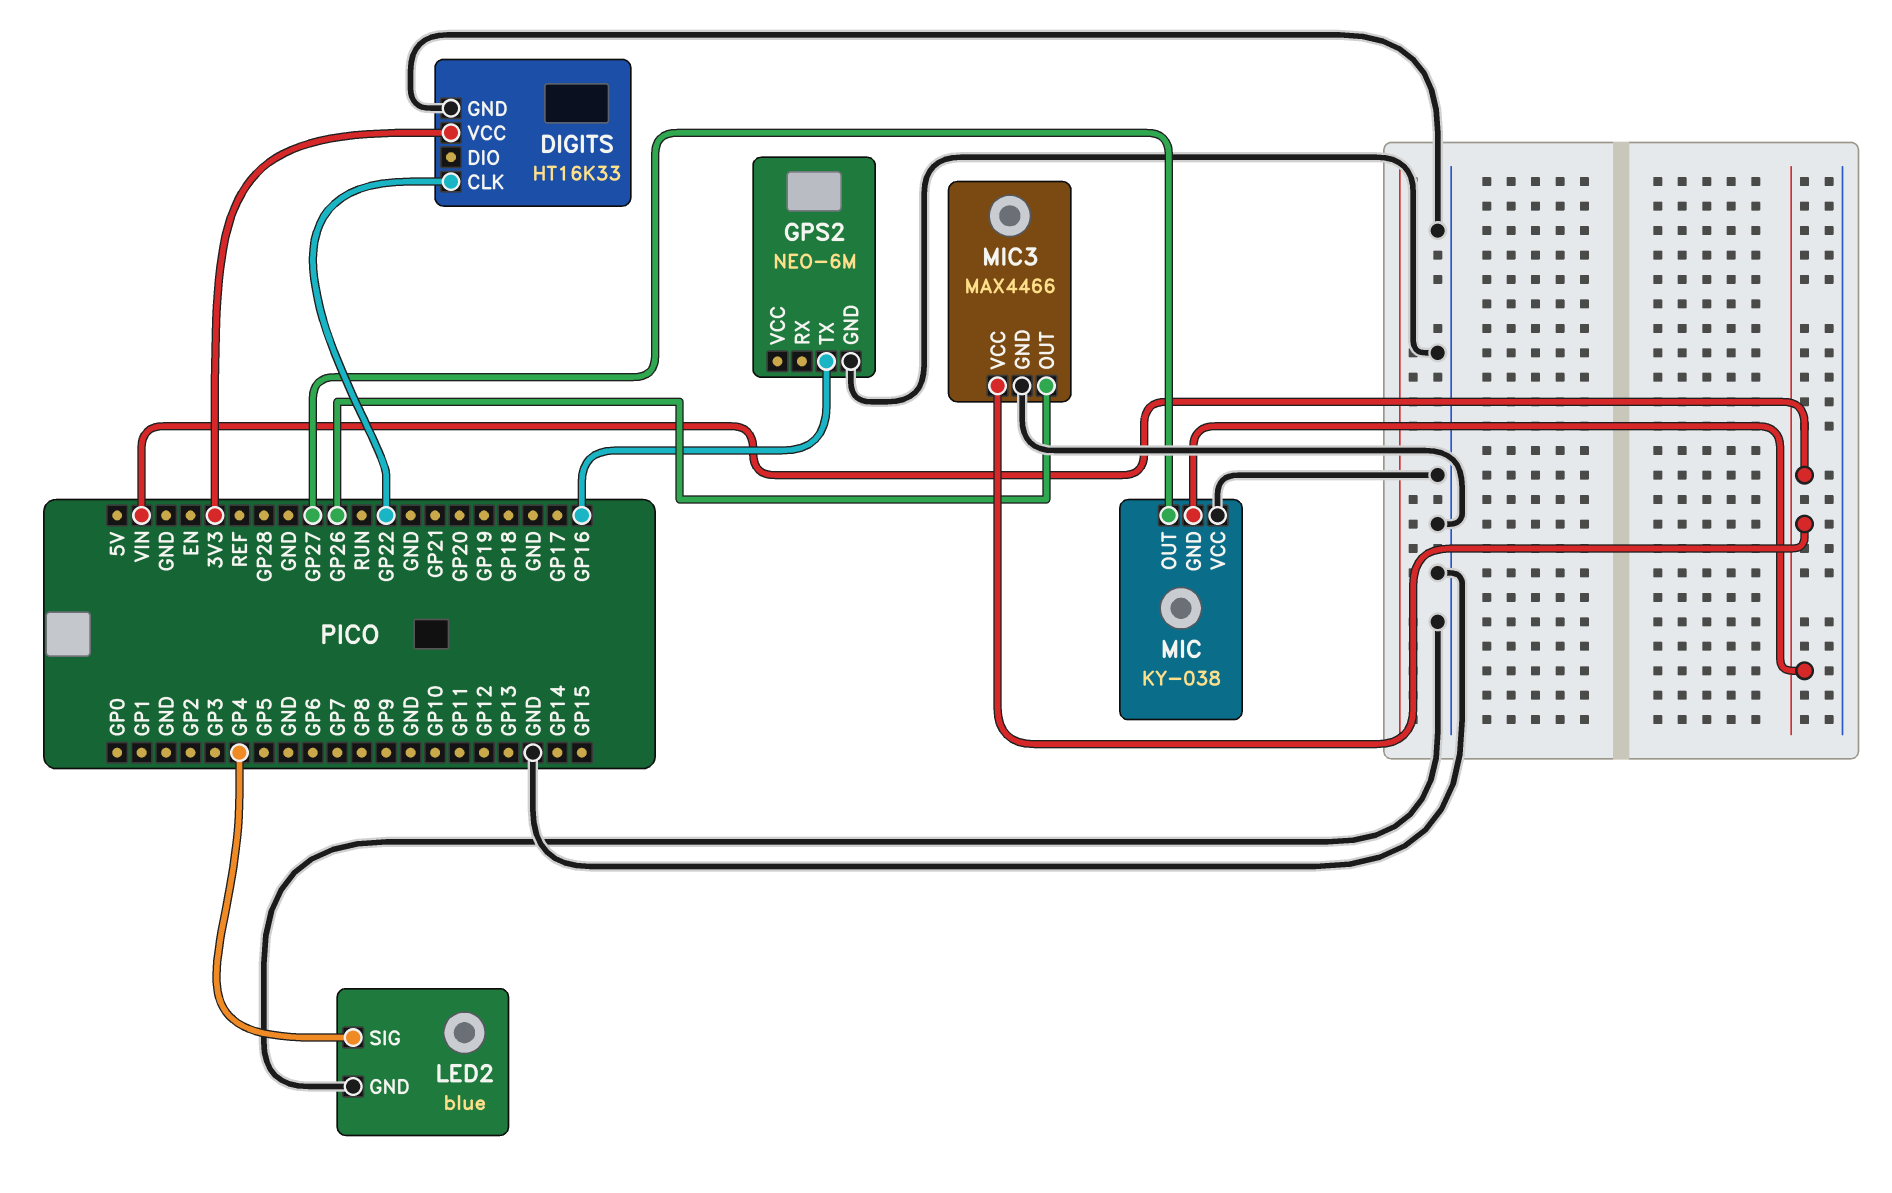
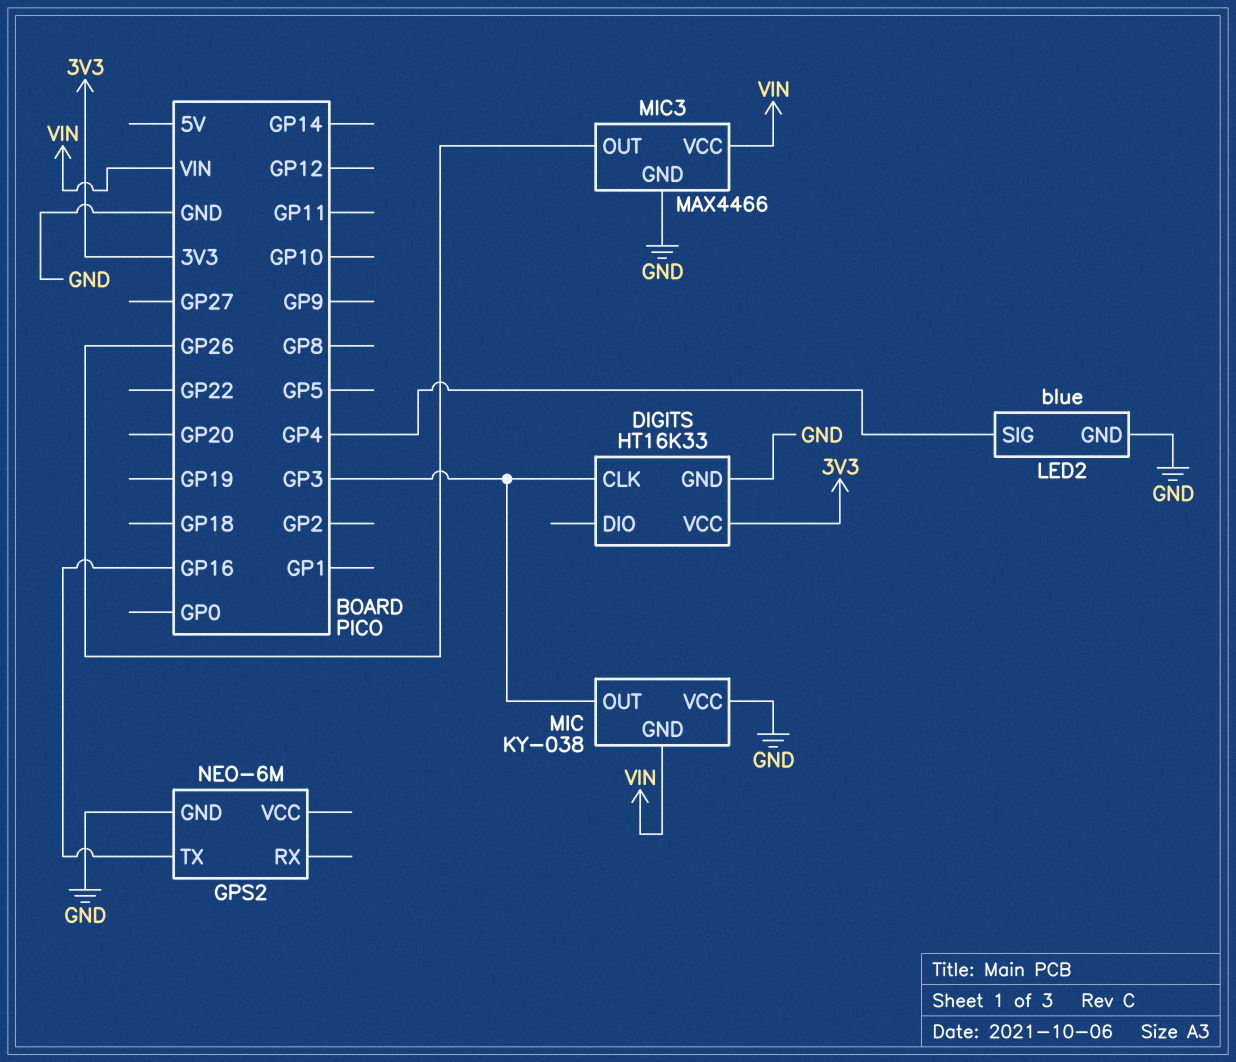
DIGITS pin CLK: GP22 -> GP3
MIC pin OUT: GP27 -> GP3

